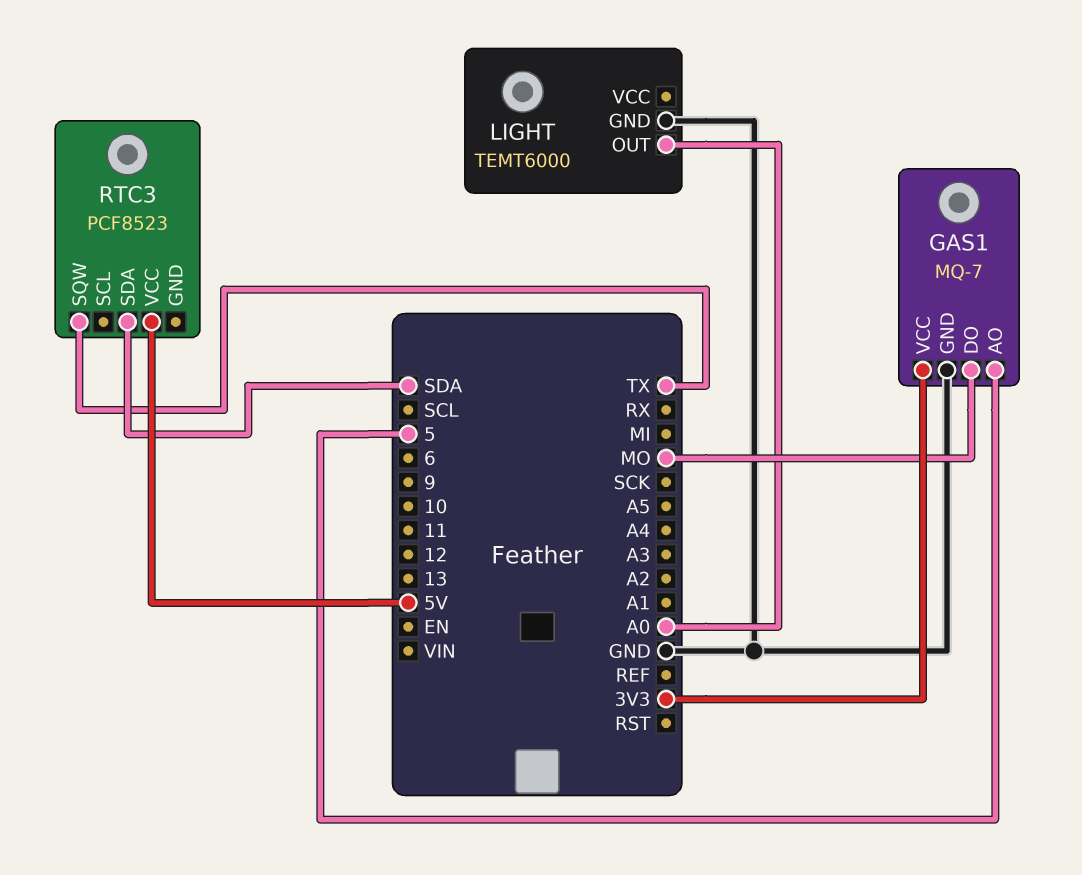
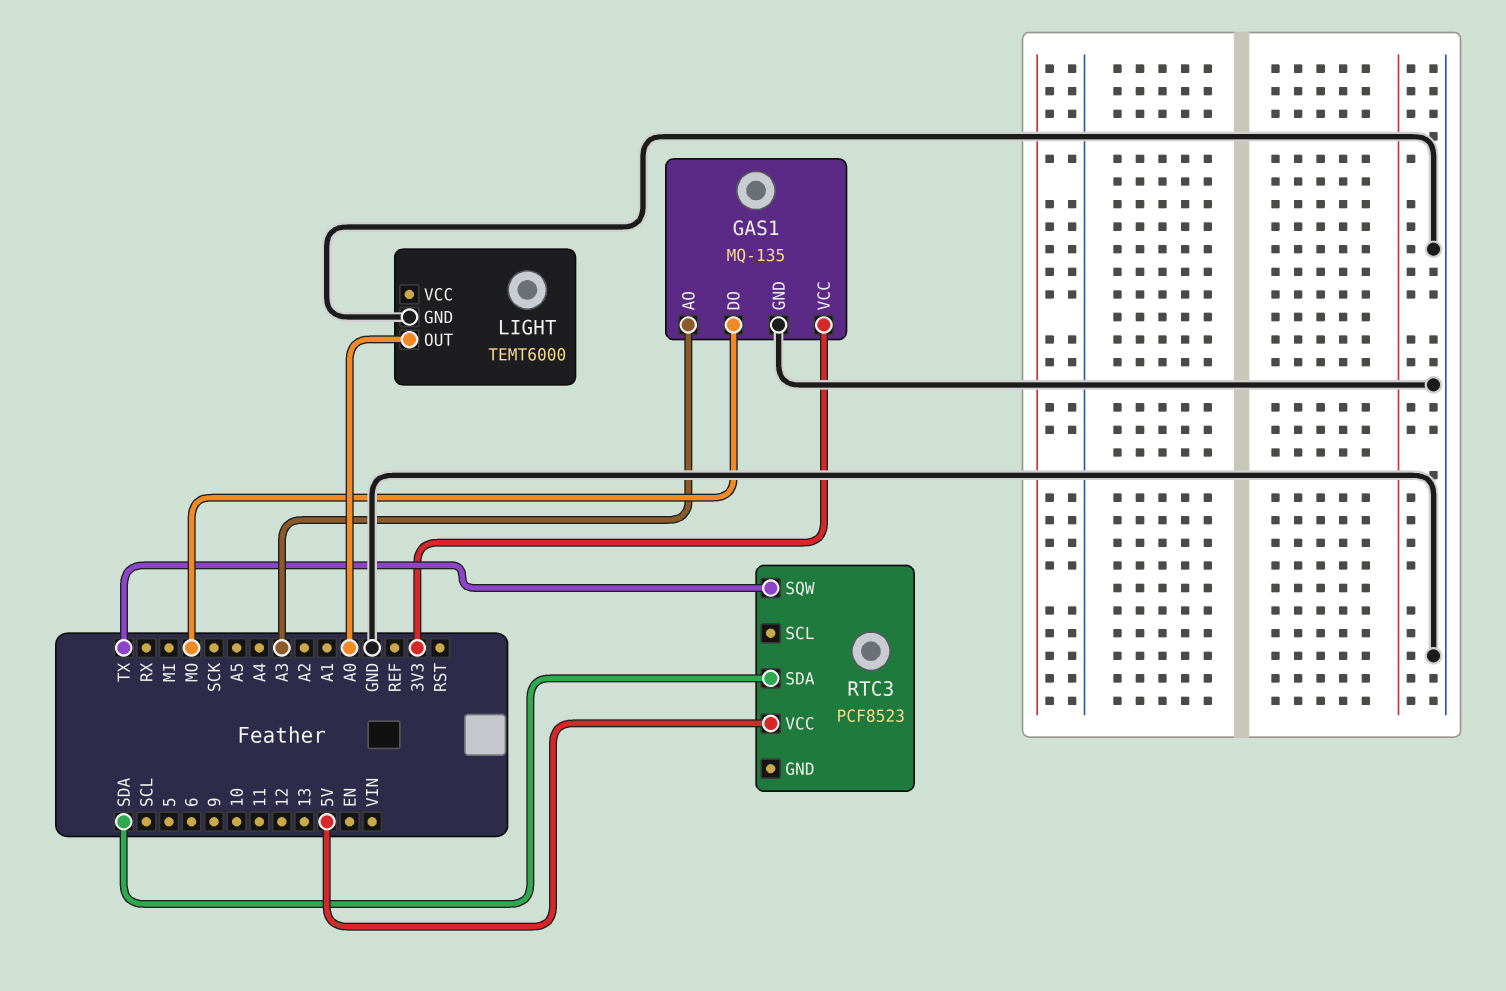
GAS1: MQ-7 -> MQ-135
GAS1 pin AO: 5 -> A3

